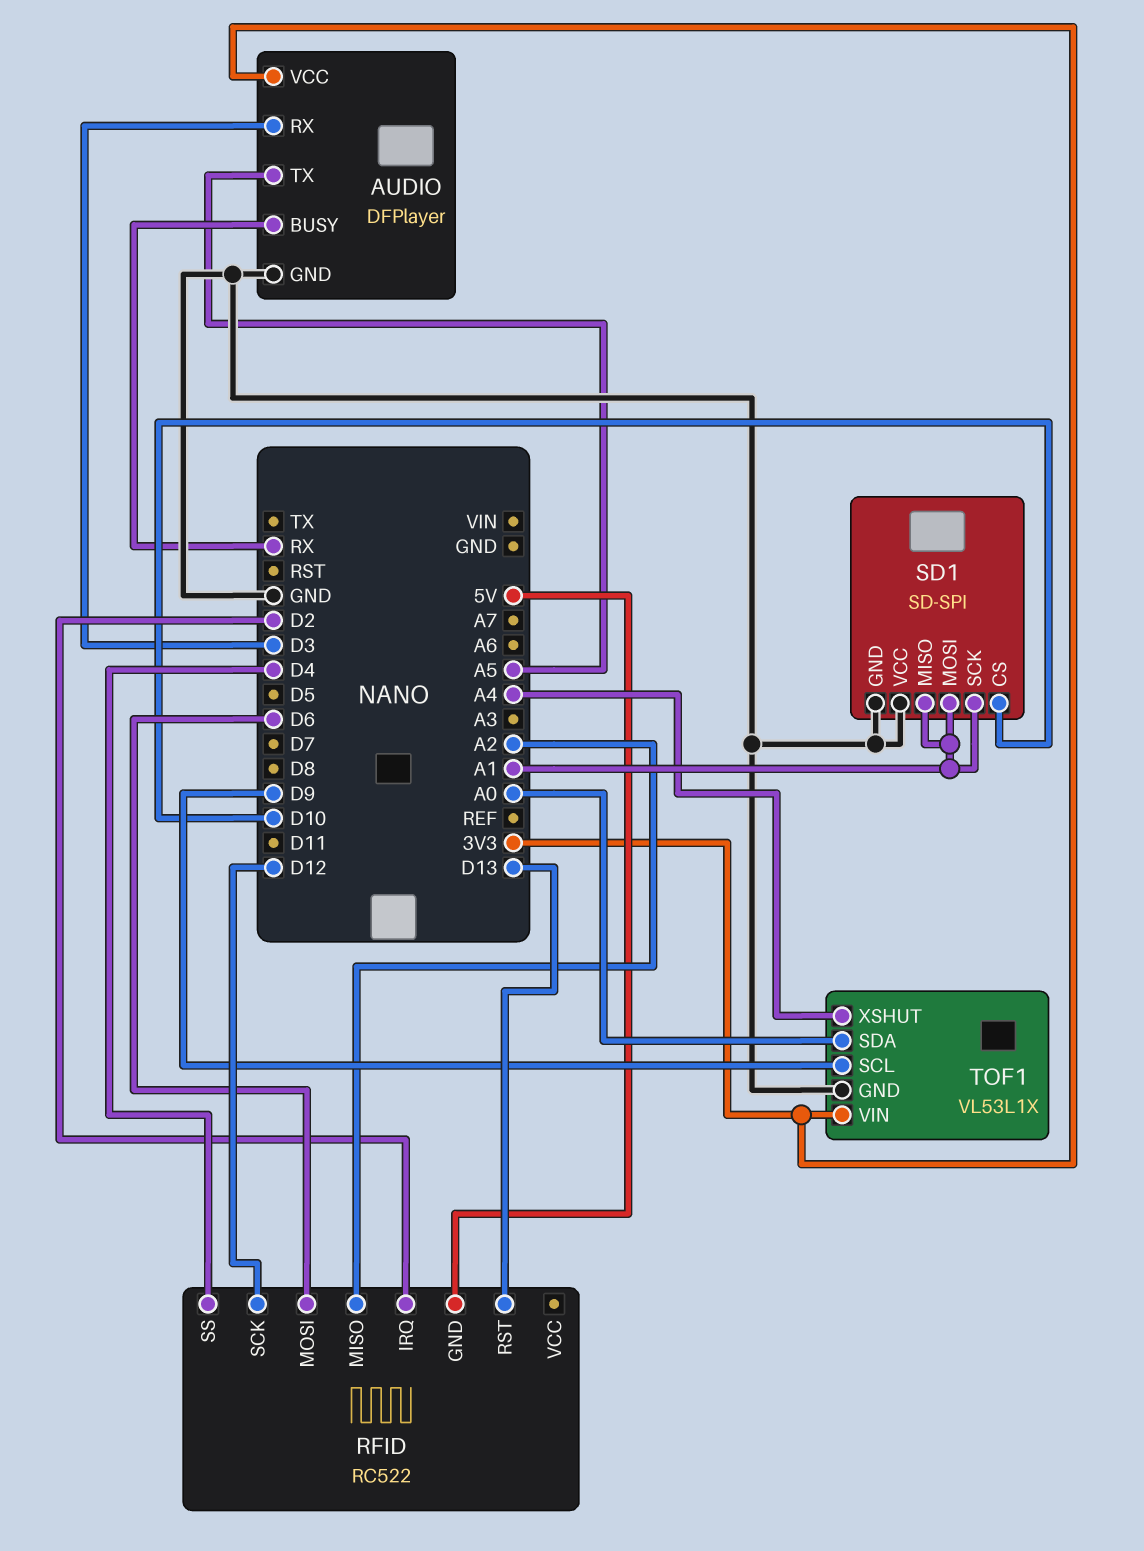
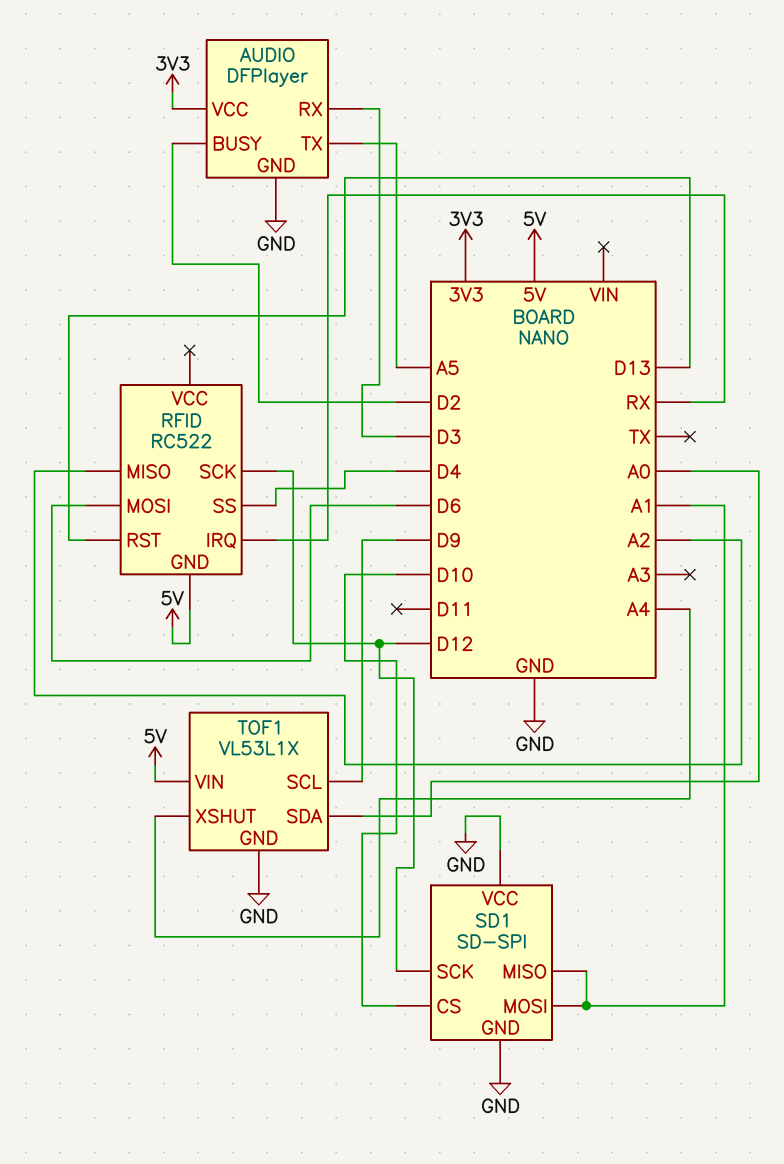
AUDIO pin BUSY: RX -> D2
RFID pin IRQ: D2 -> RX
SD1 pin SCK: A1 -> D12
TOF1 pin VIN: 3V3 -> 5V

